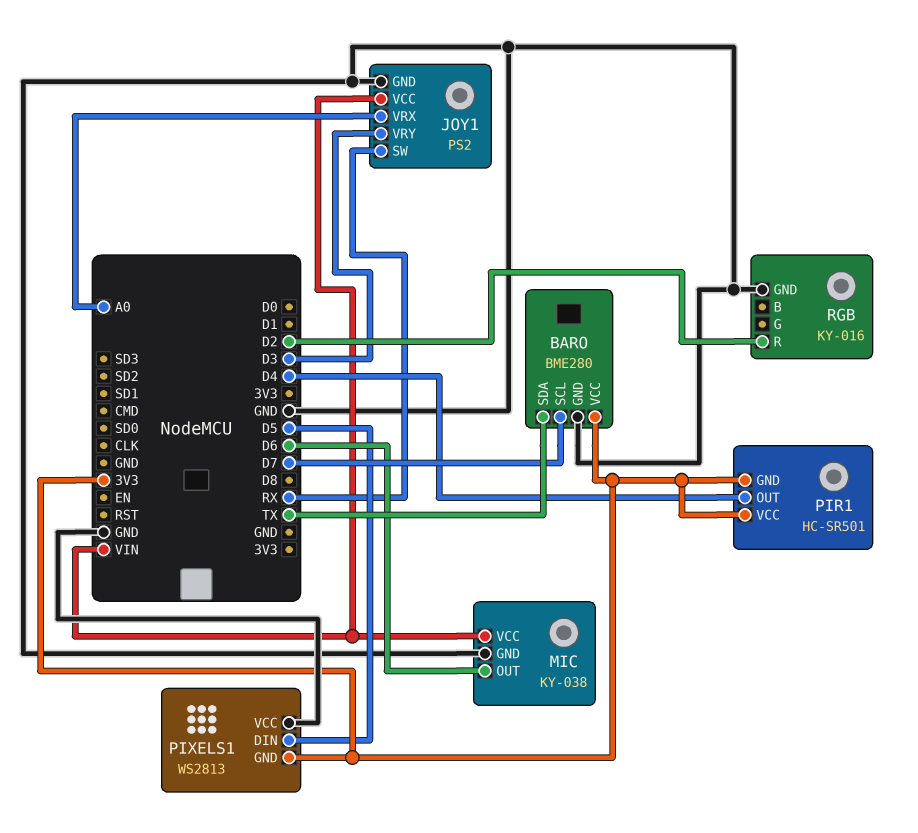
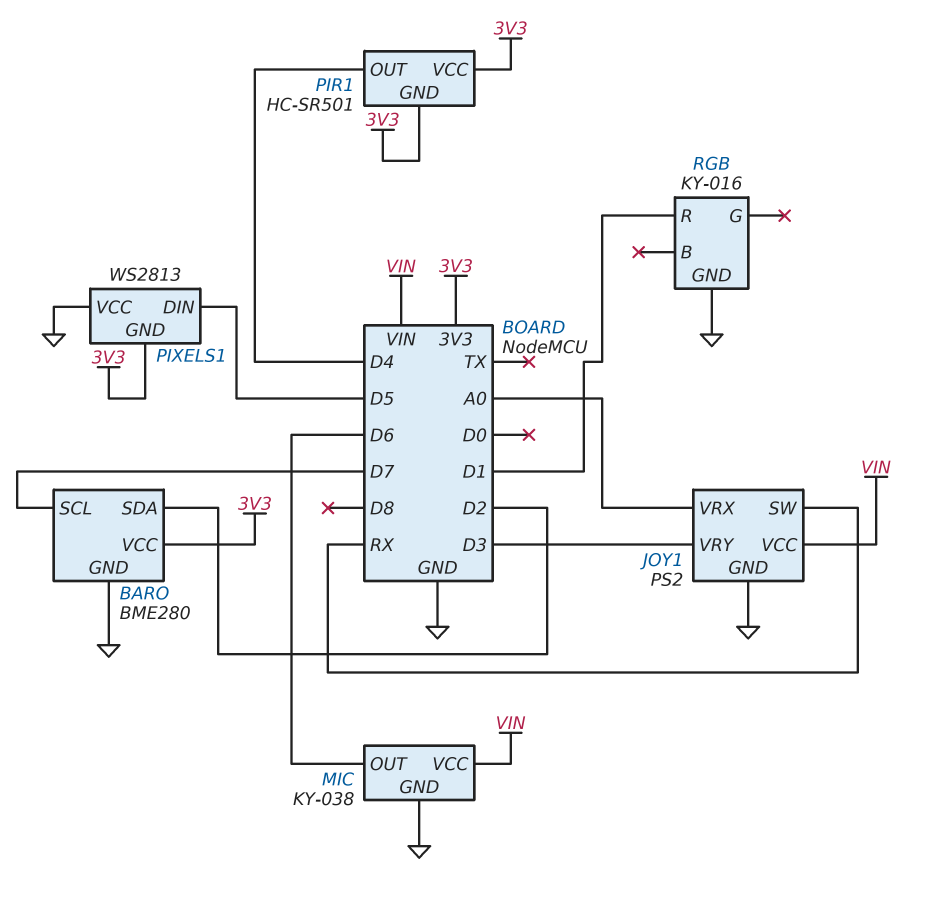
BARO pin SDA: TX -> D2
RGB pin R: D2 -> D1

